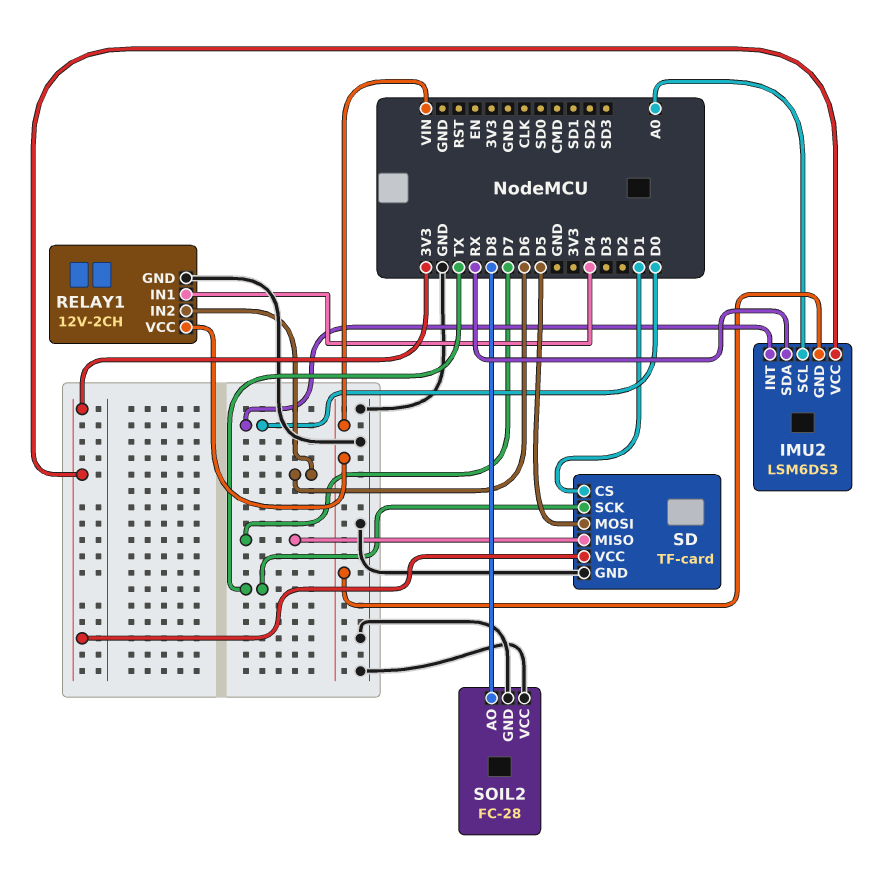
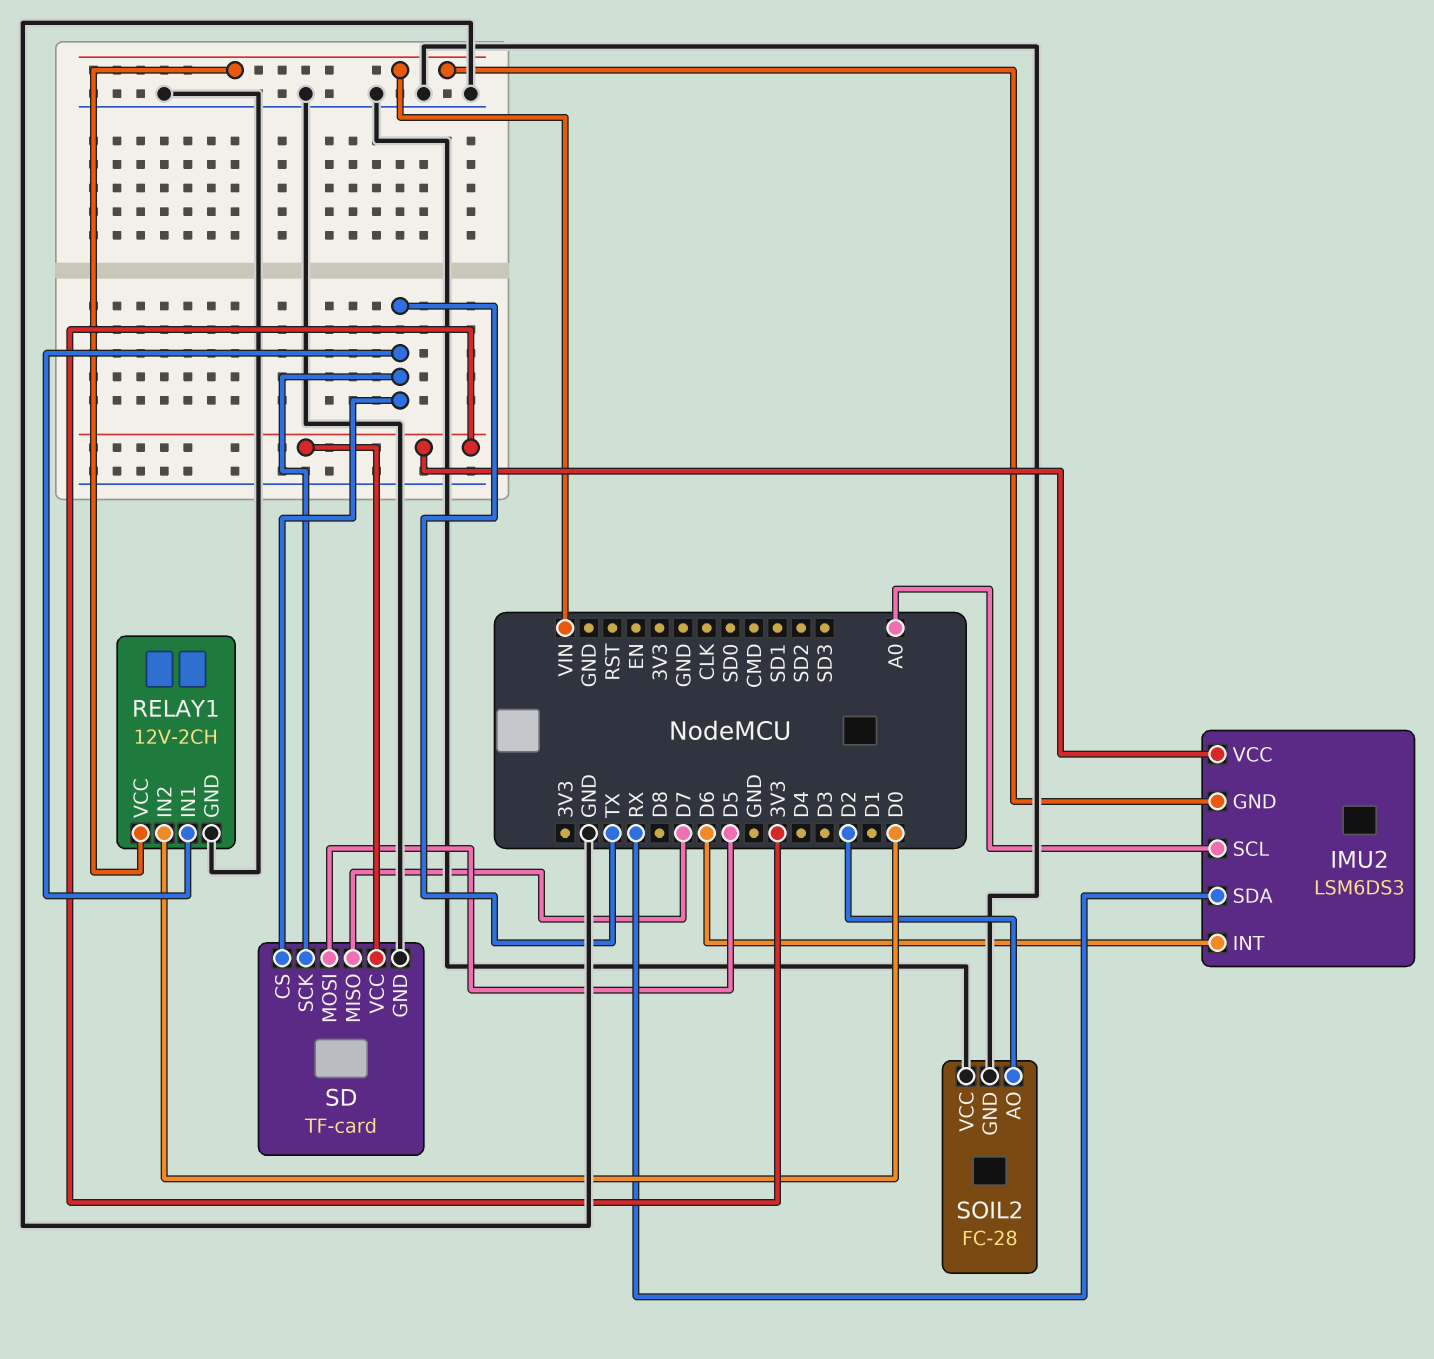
IMU2 pin INT: D0 -> D6
RELAY1 pin IN1: D4 -> TX
RELAY1 pin IN2: D6 -> D0
SD pin CS: D1 -> TX
SOIL2 pin AO: D8 -> D2

